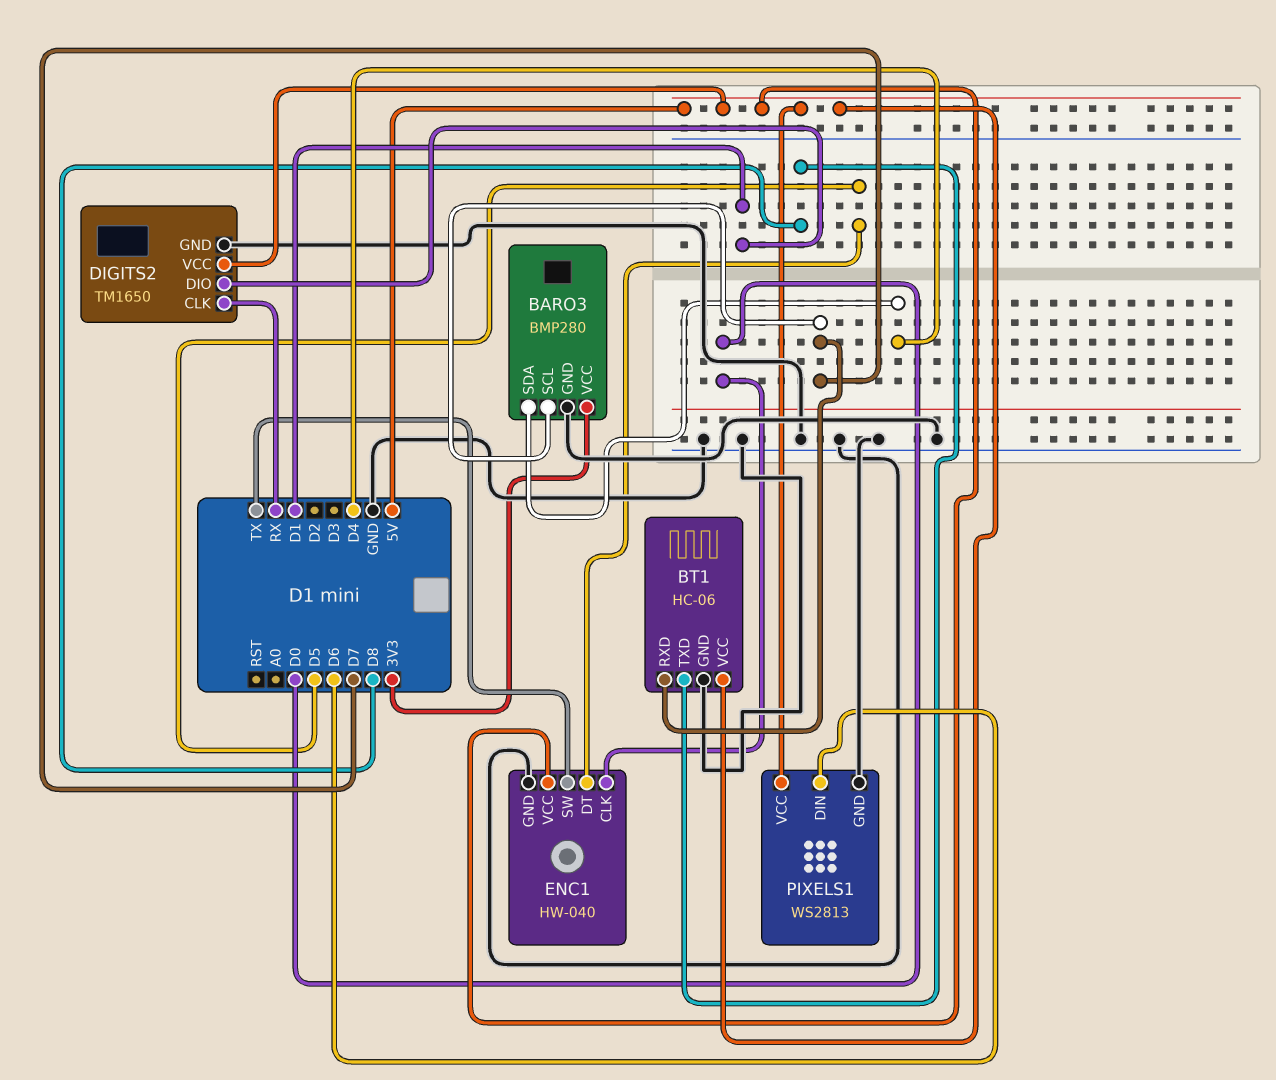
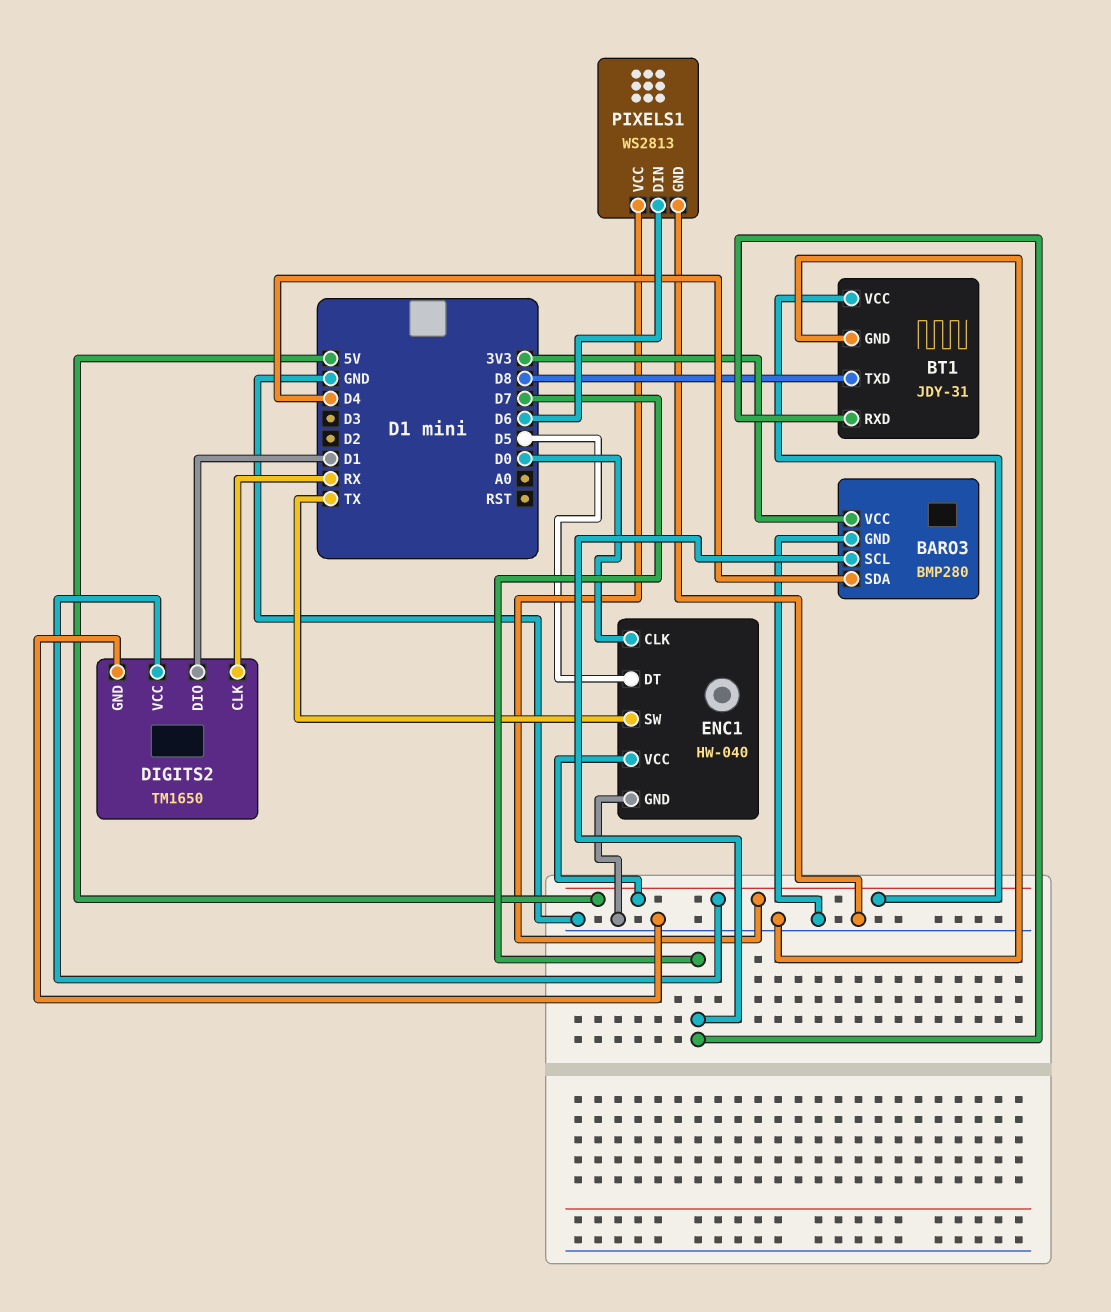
BT1: HC-06 -> JDY-31

